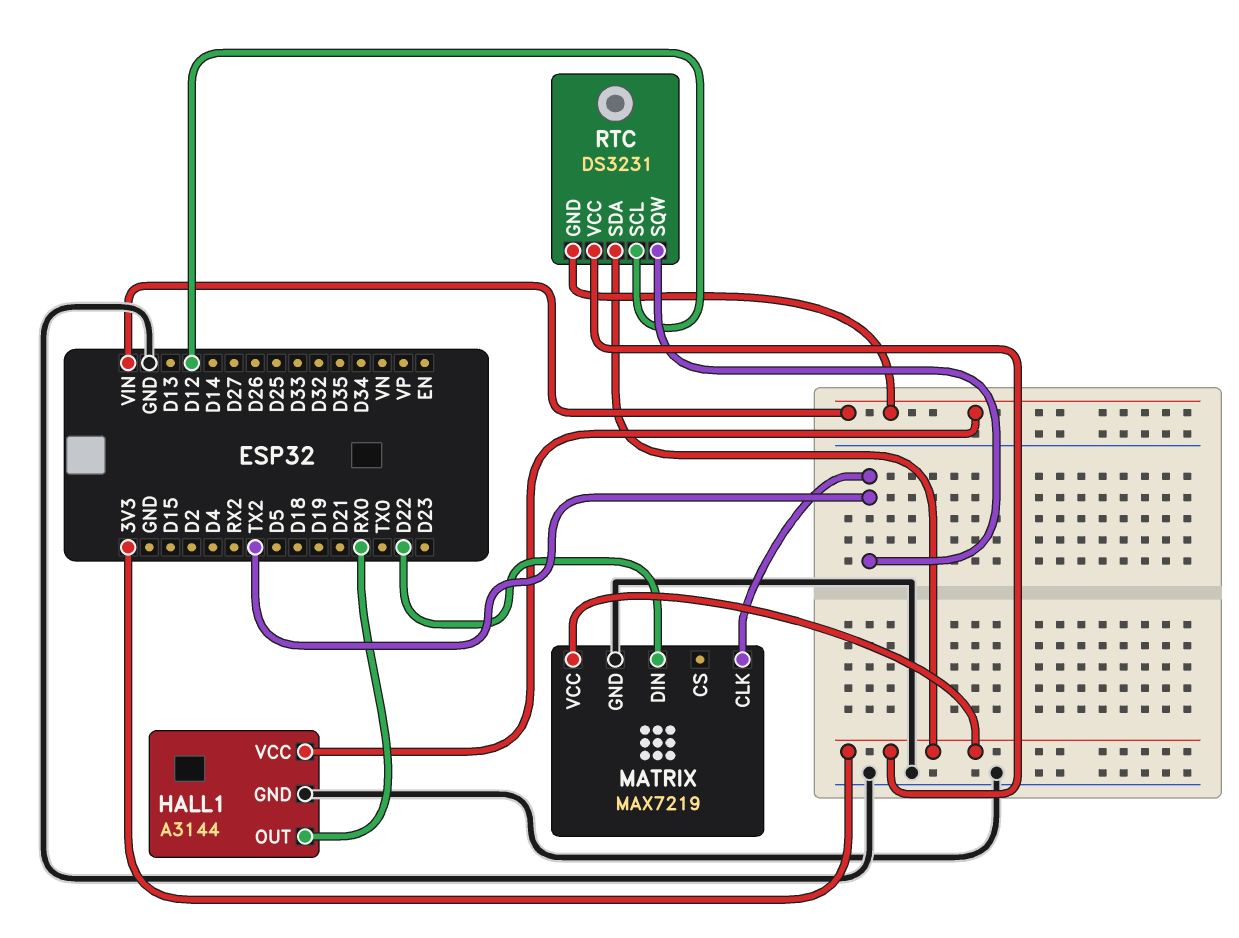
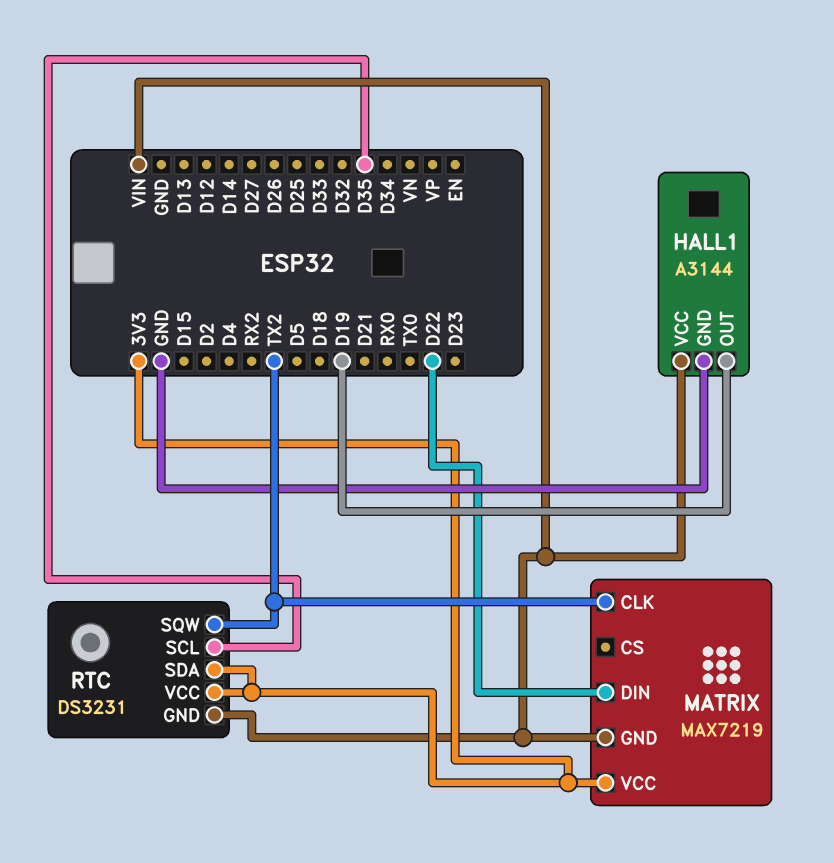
HALL1 pin OUT: RX0 -> D19
MATRIX pin GND: GND -> VIN
RTC pin SCL: D12 -> D35

